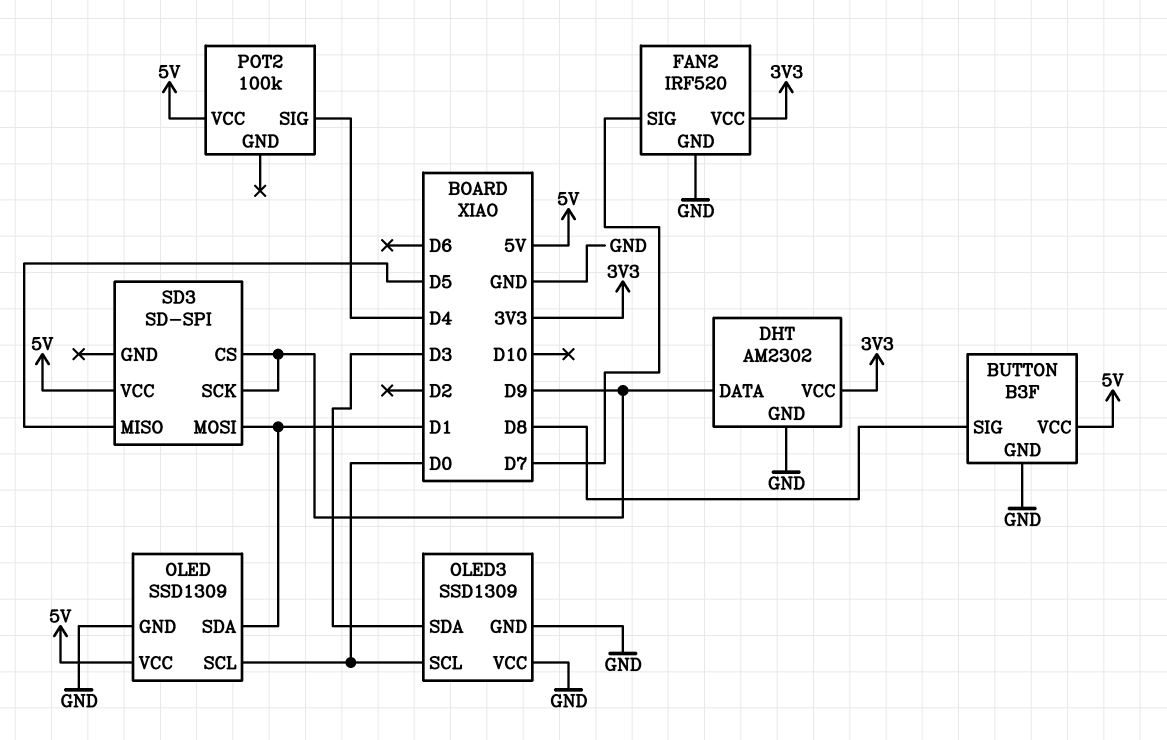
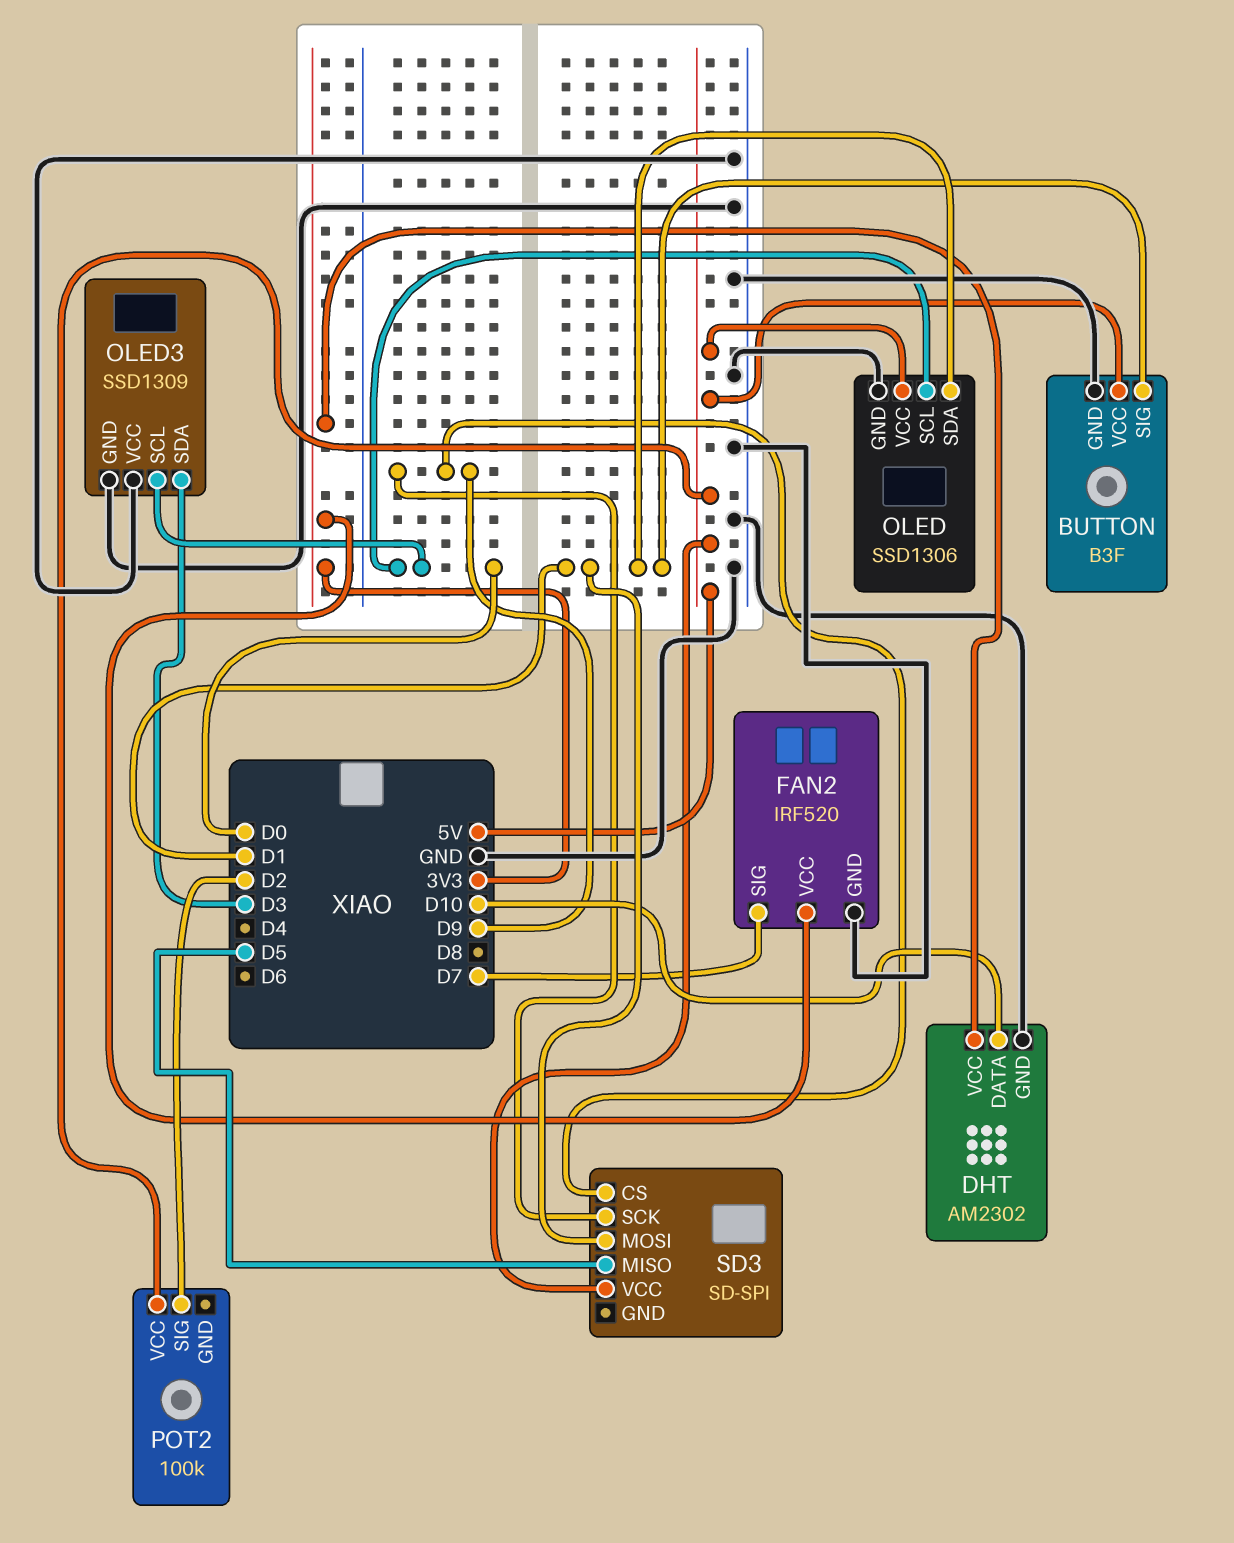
BUTTON pin SIG: D8 -> D1
DHT pin DATA: D9 -> D10
OLED: SSD1309 -> SSD1306
POT2 pin SIG: D4 -> D2

